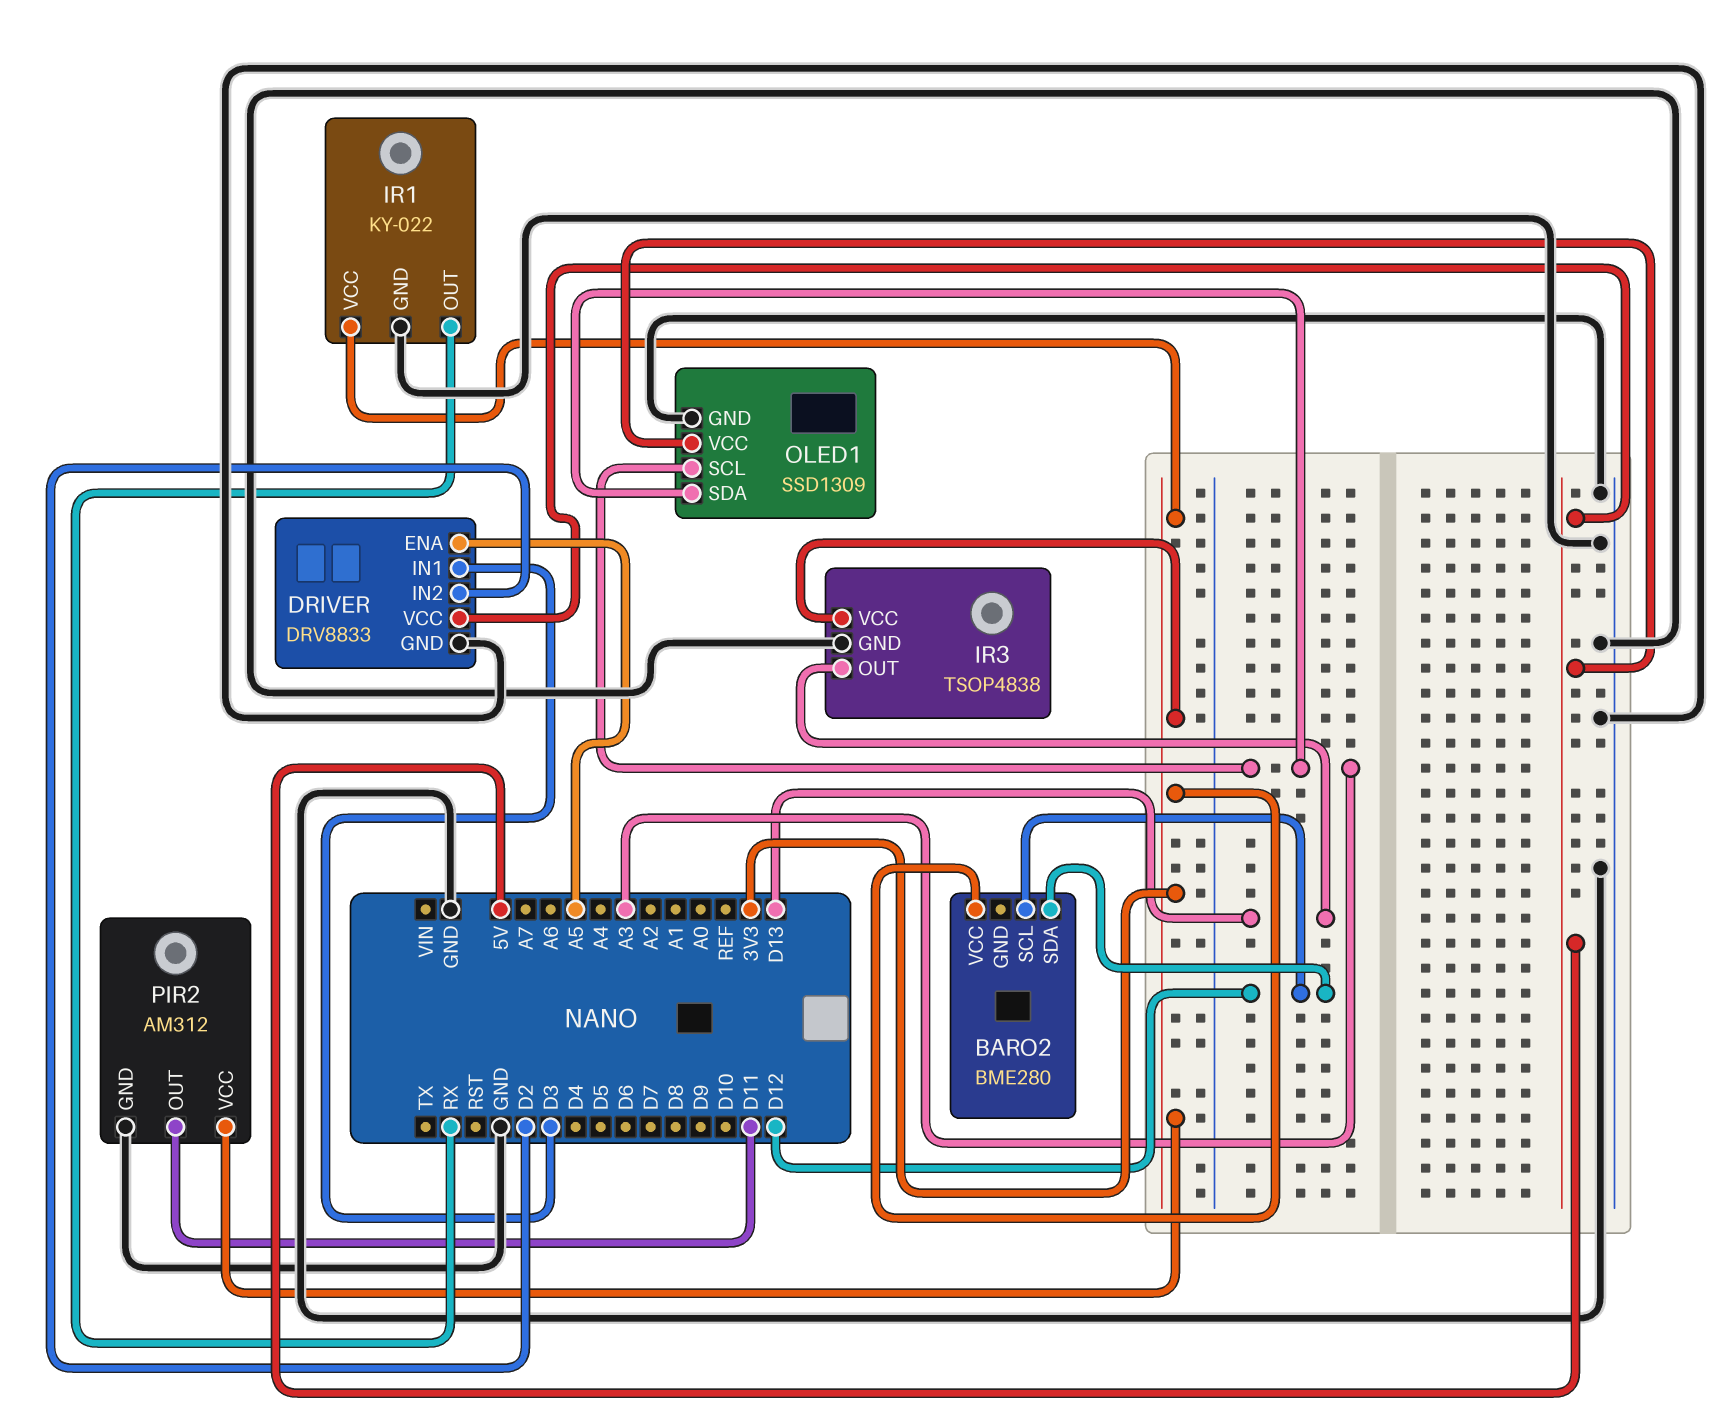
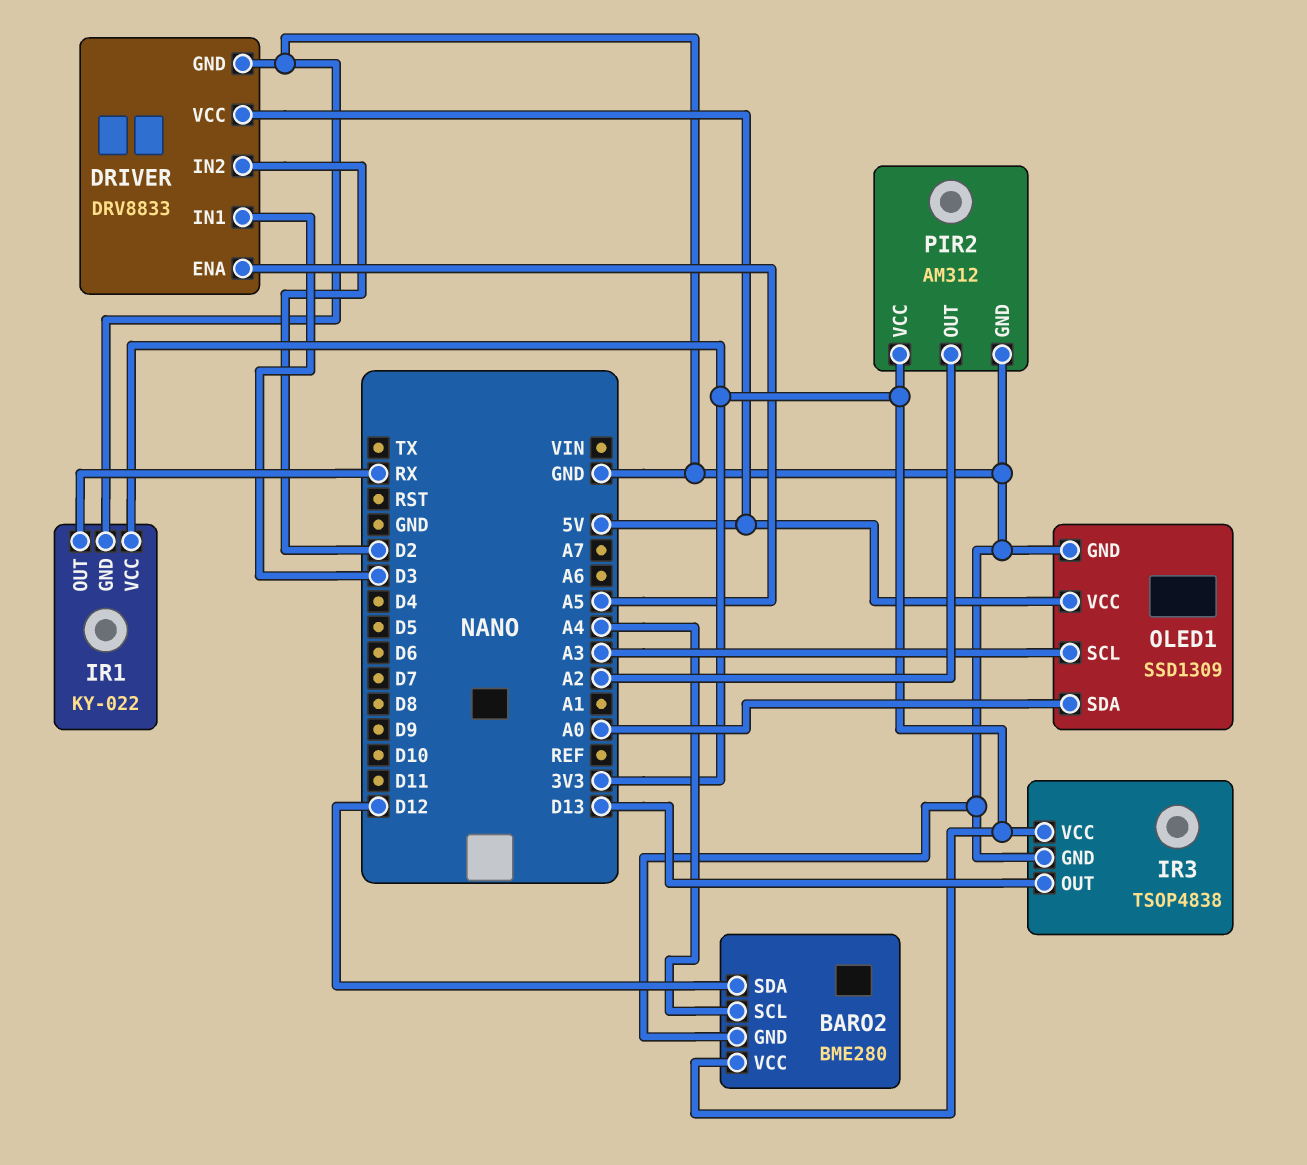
BARO2 pin GND: none -> GND
BARO2 pin SCL: D12 -> A4
OLED1 pin SDA: A3 -> A0
PIR2 pin OUT: D11 -> A2

